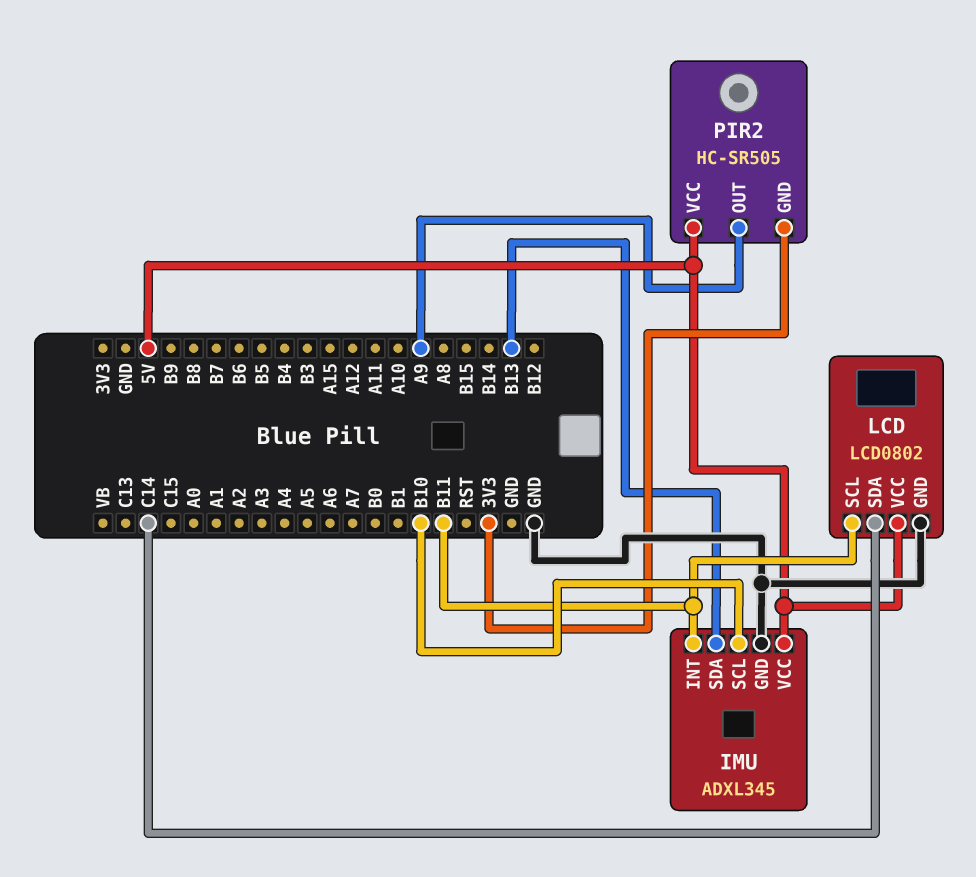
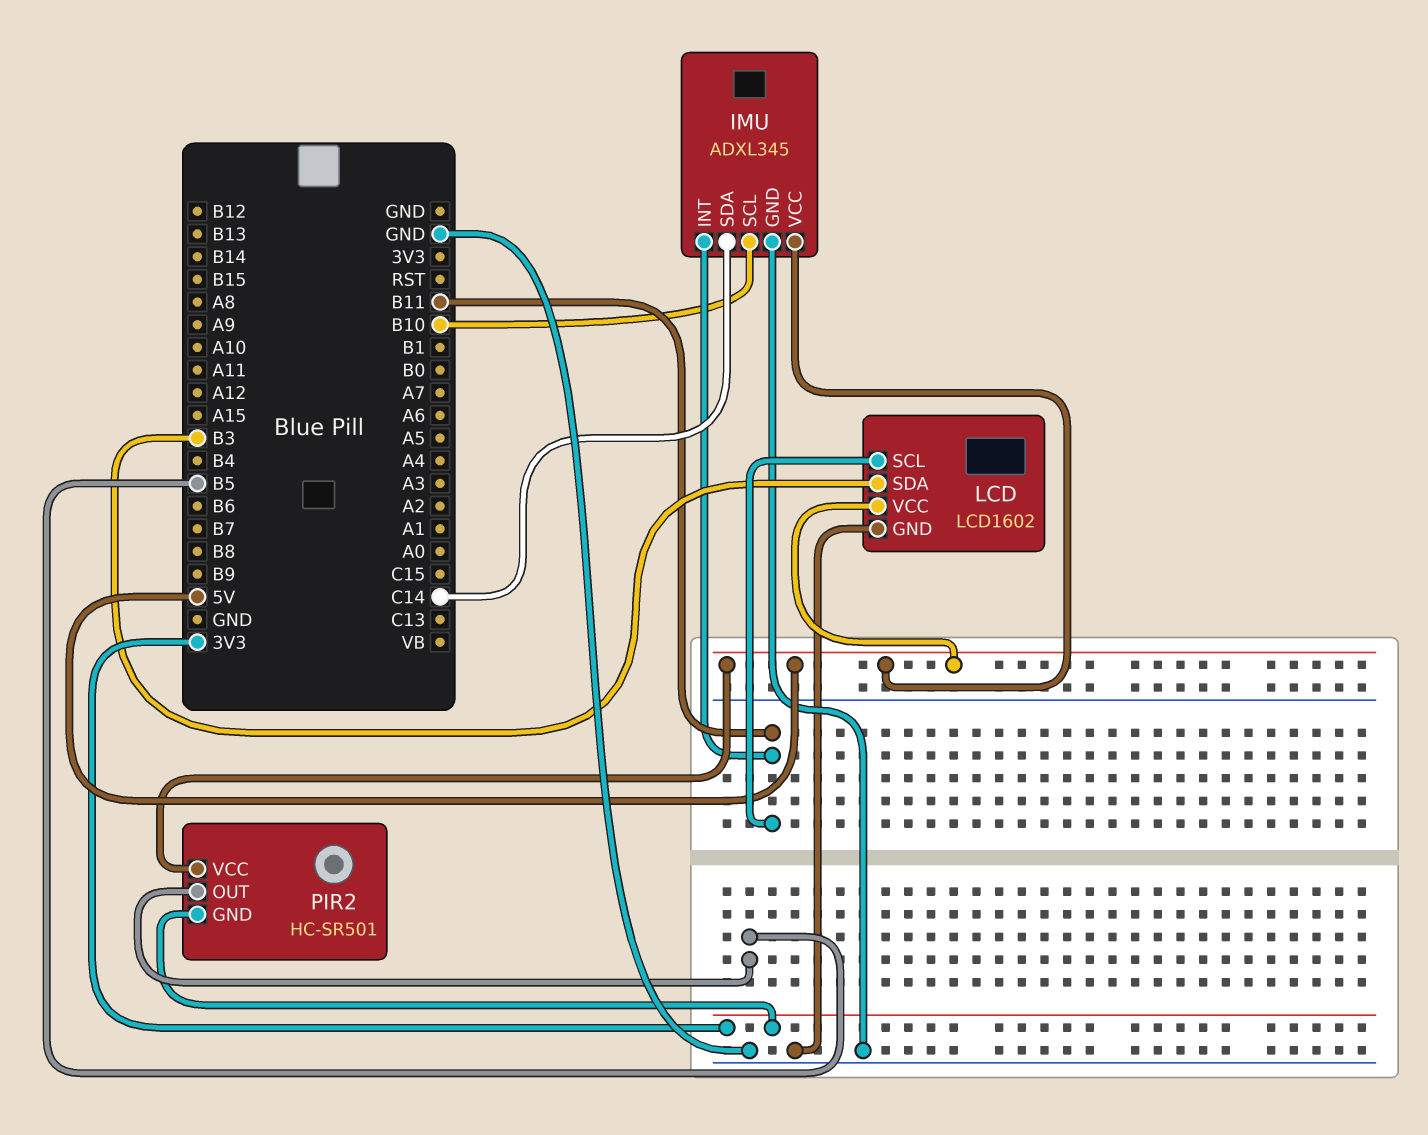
IMU pin SDA: B13 -> C14
LCD: LCD0802 -> LCD1602
LCD pin SDA: C14 -> B3
PIR2: HC-SR505 -> HC-SR501
PIR2 pin OUT: A9 -> B5

